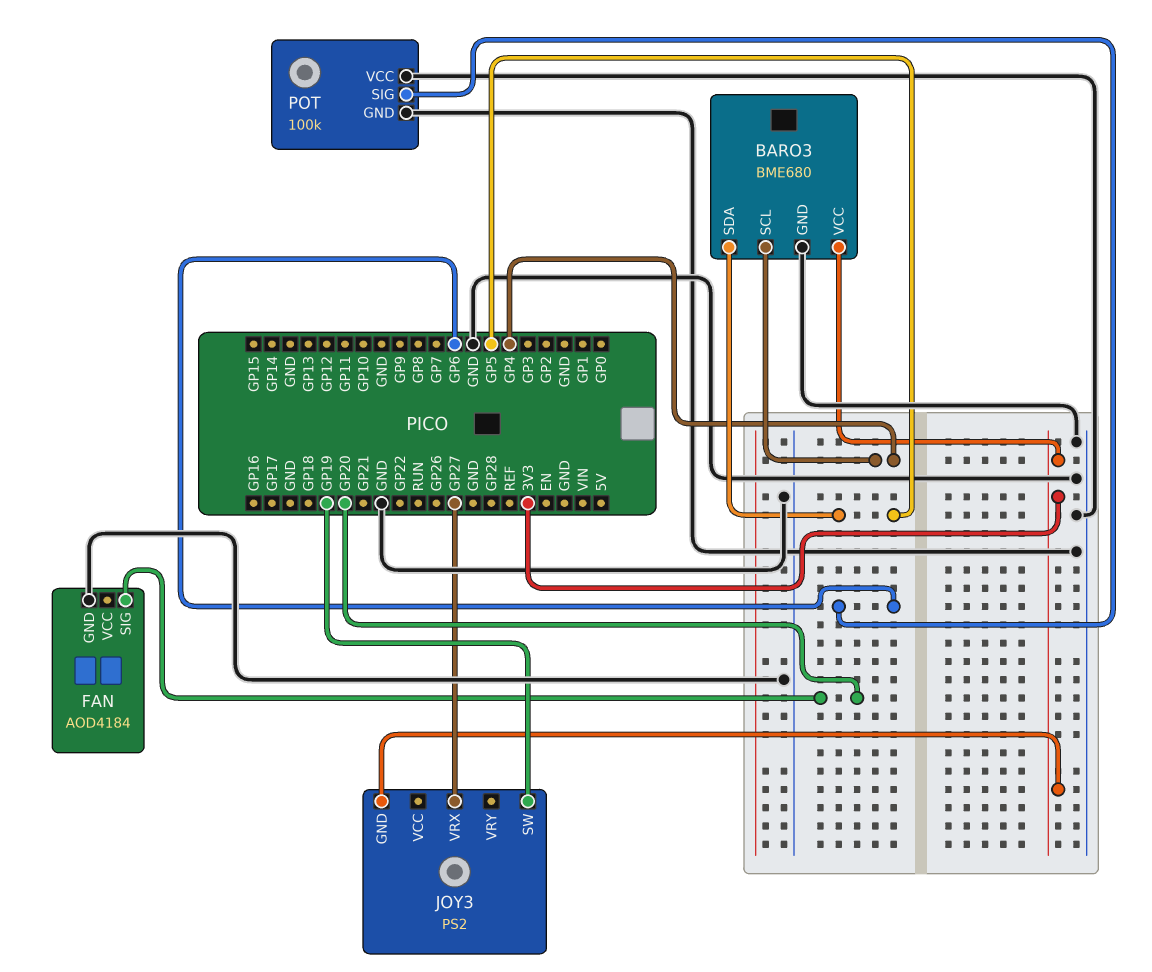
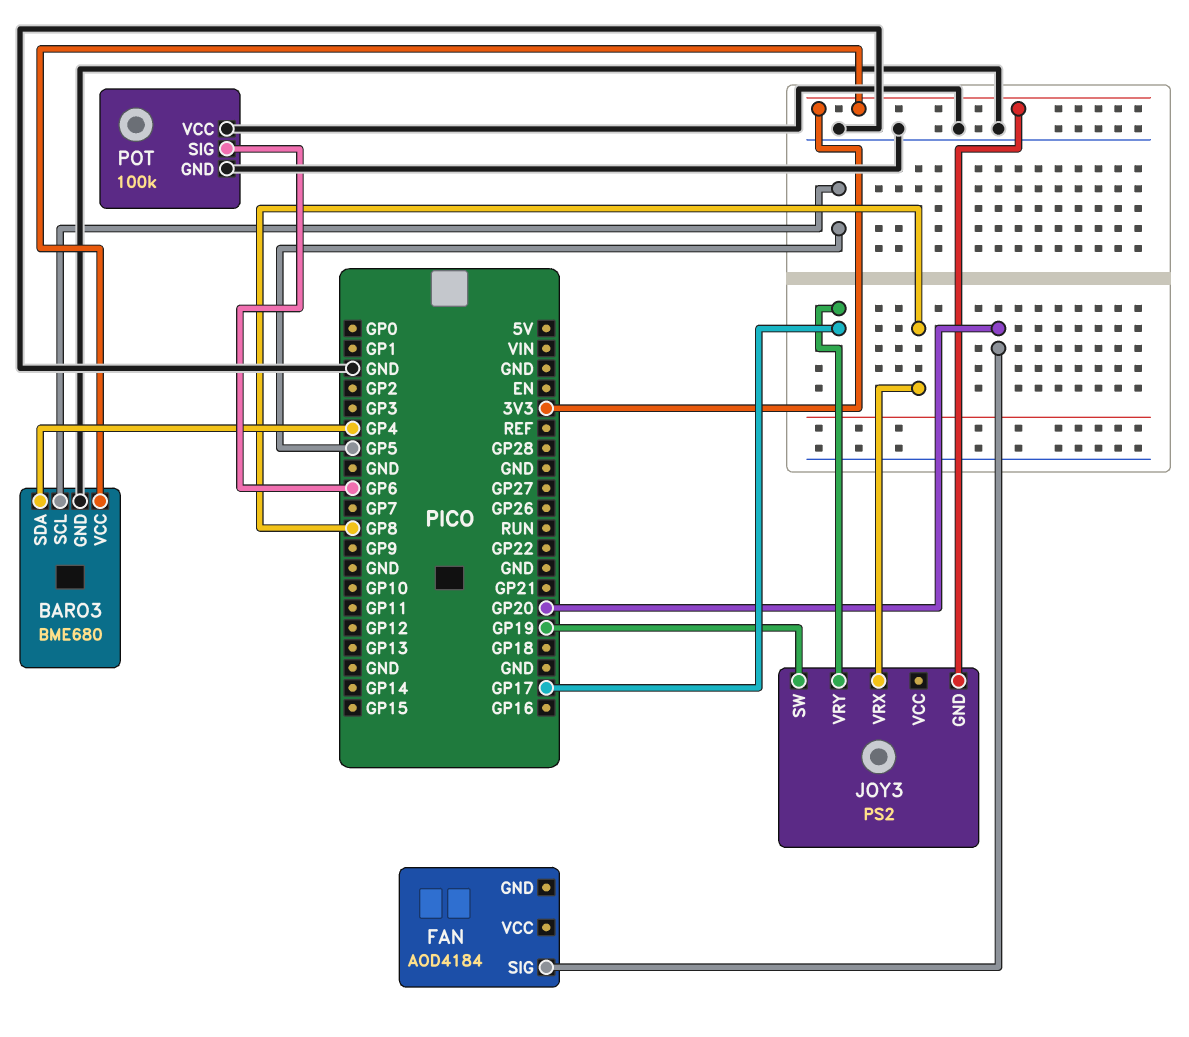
BARO3 pin SCL: GP4 -> GP5
BARO3 pin SDA: GP5 -> GP4
FAN pin GND: GND -> none
JOY3 pin VRX: GP27 -> GP8
JOY3 pin VRY: none -> GP17

